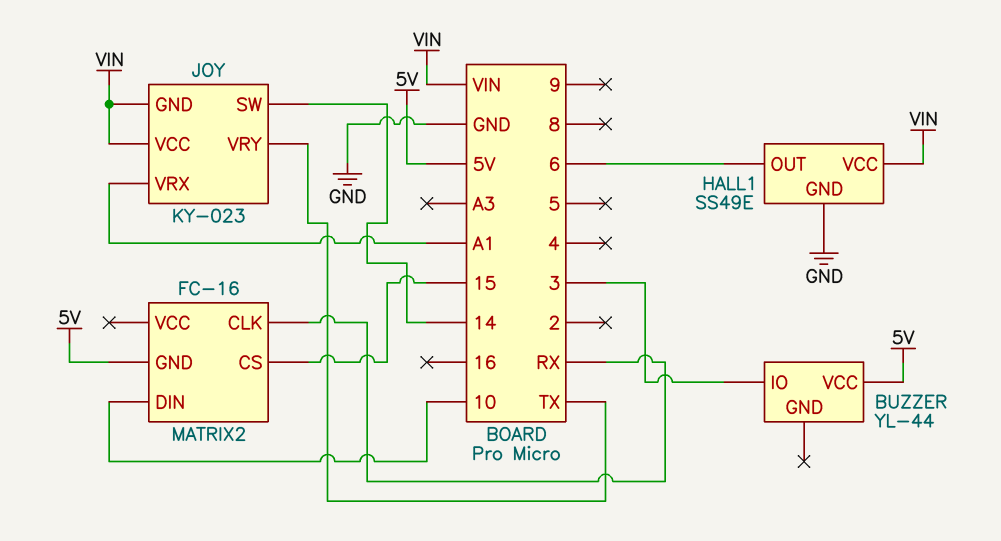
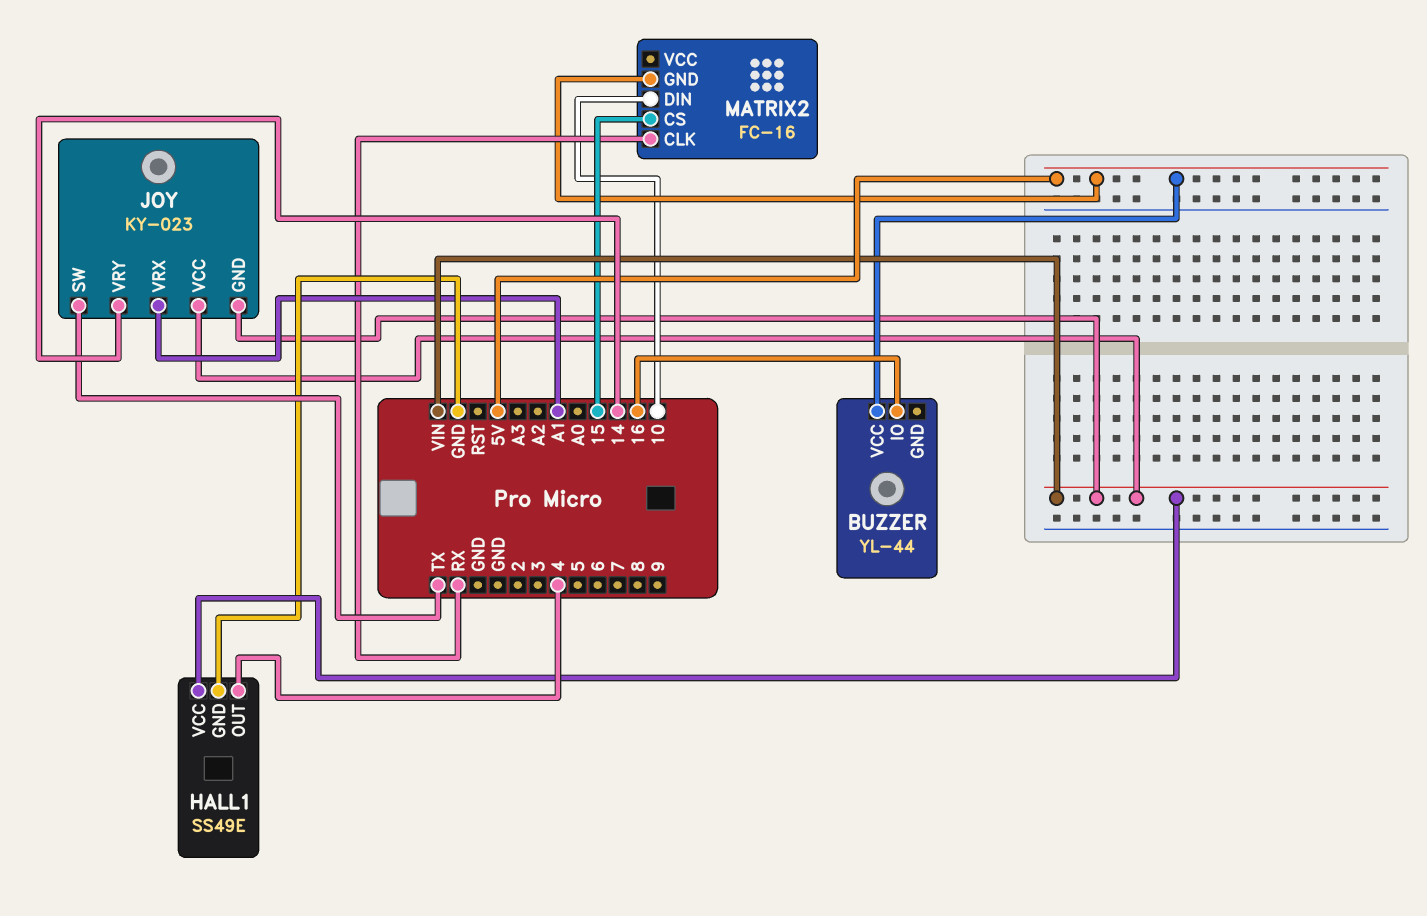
BUZZER pin IO: 3 -> 16
HALL1 pin OUT: 6 -> 4
JOY pin SW: 14 -> TX
JOY pin VRY: TX -> 14

